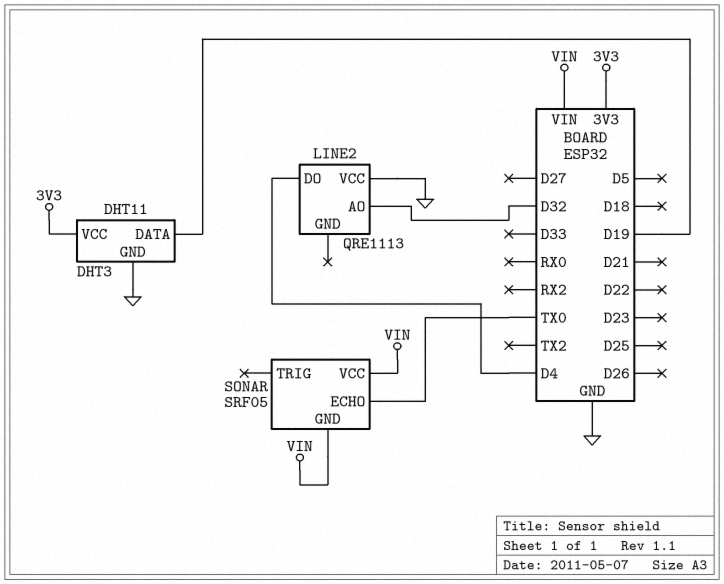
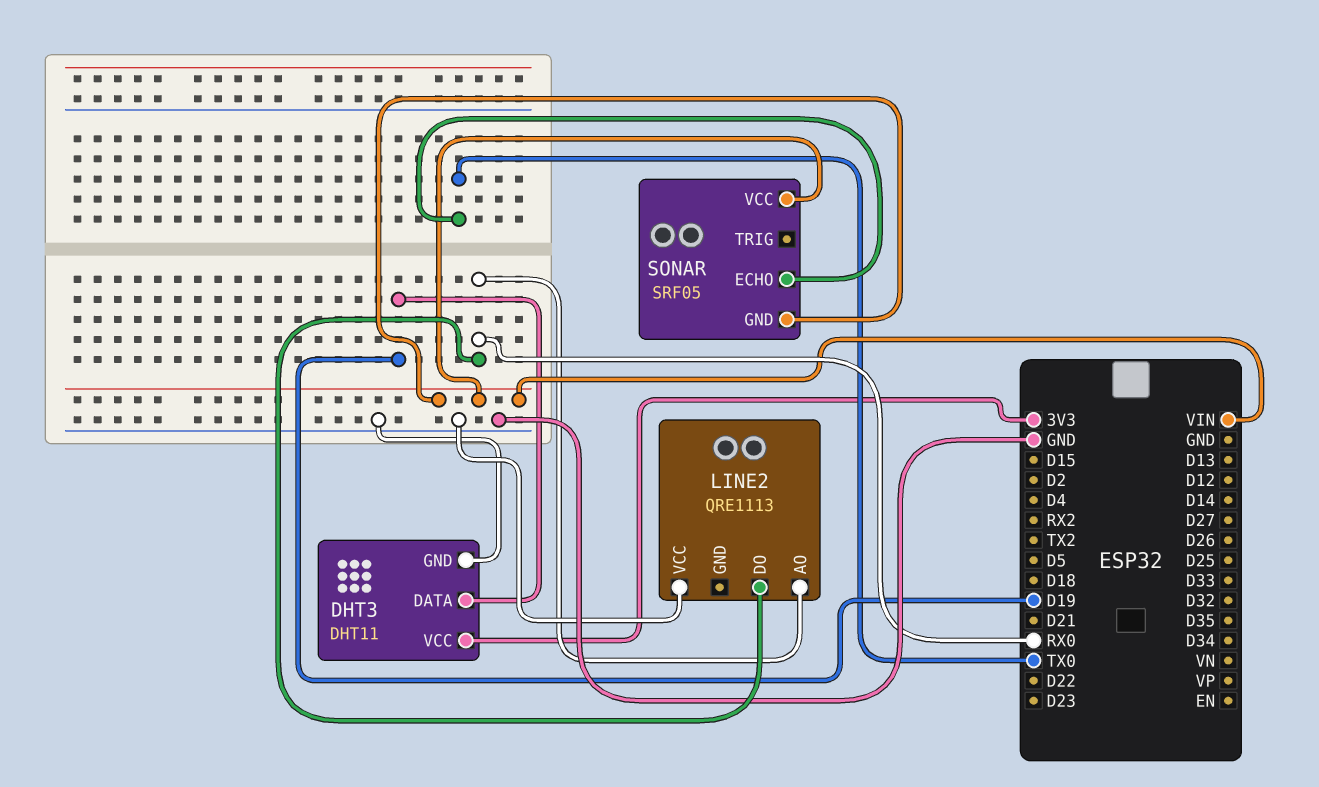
LINE2 pin AO: D32 -> RX0
LINE2 pin DO: D4 -> RX0

